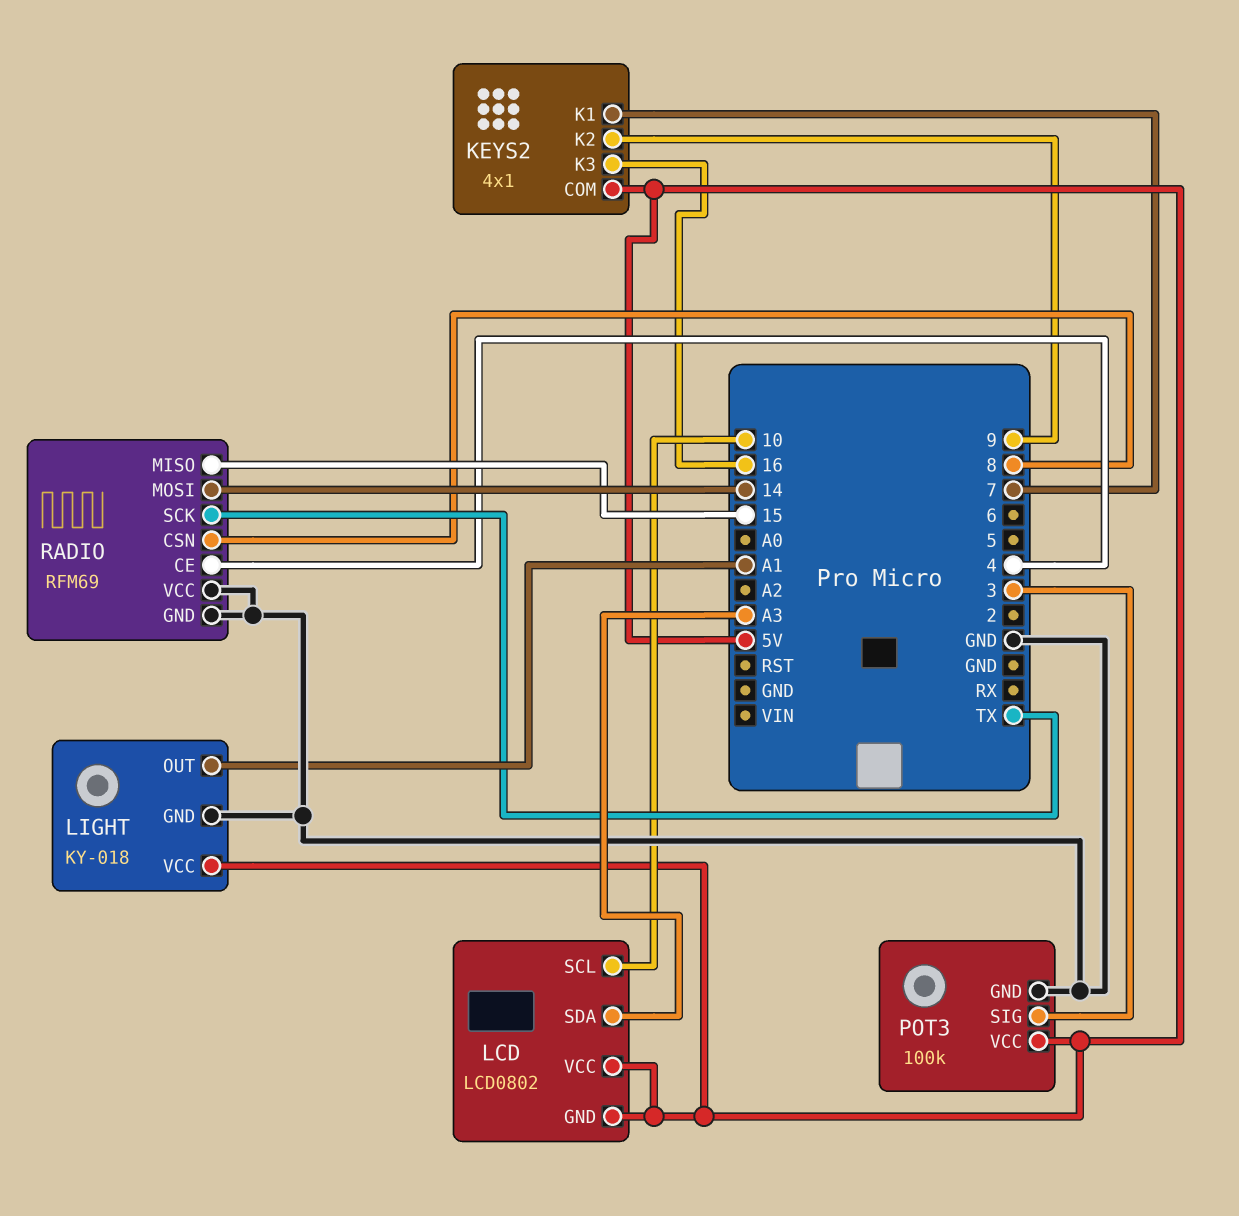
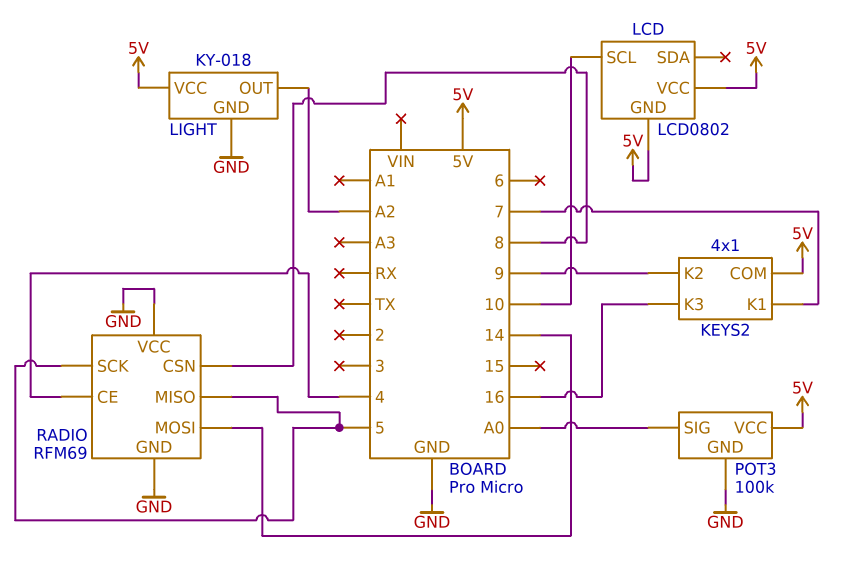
LCD pin SDA: A3 -> none
LIGHT pin OUT: A1 -> A2
POT3 pin SIG: 3 -> A0
RADIO pin MISO: 15 -> 5
RADIO pin SCK: TX -> 5

